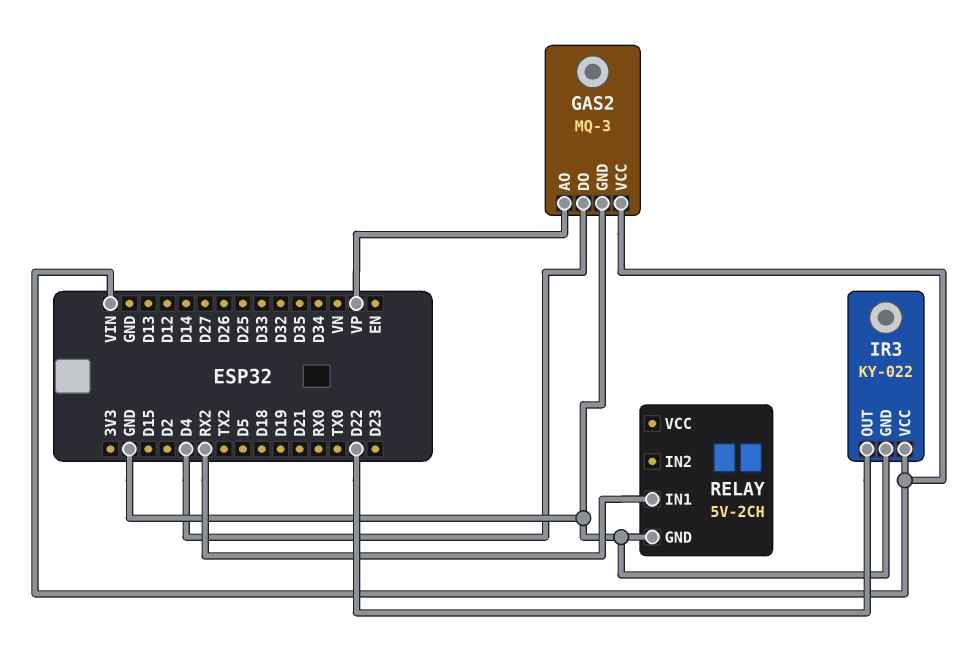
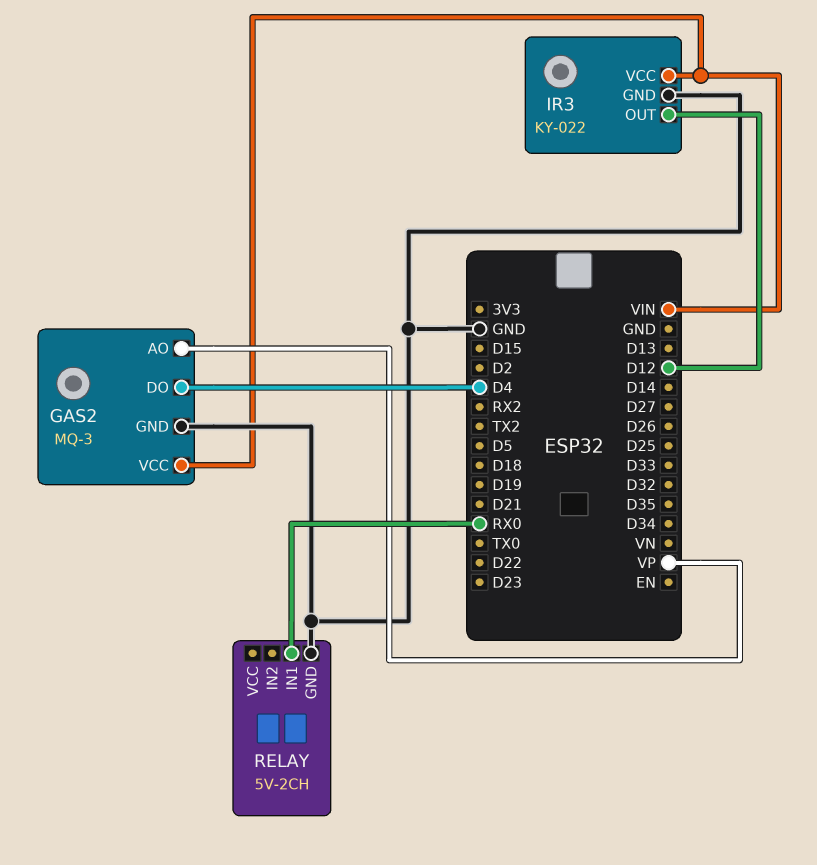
IR3 pin OUT: D22 -> D12
RELAY pin IN1: RX2 -> RX0

